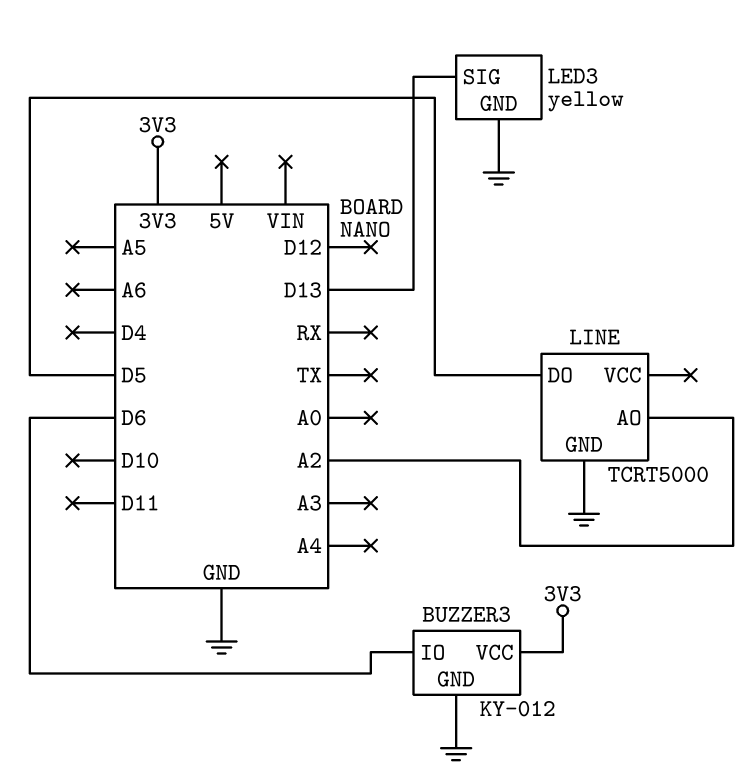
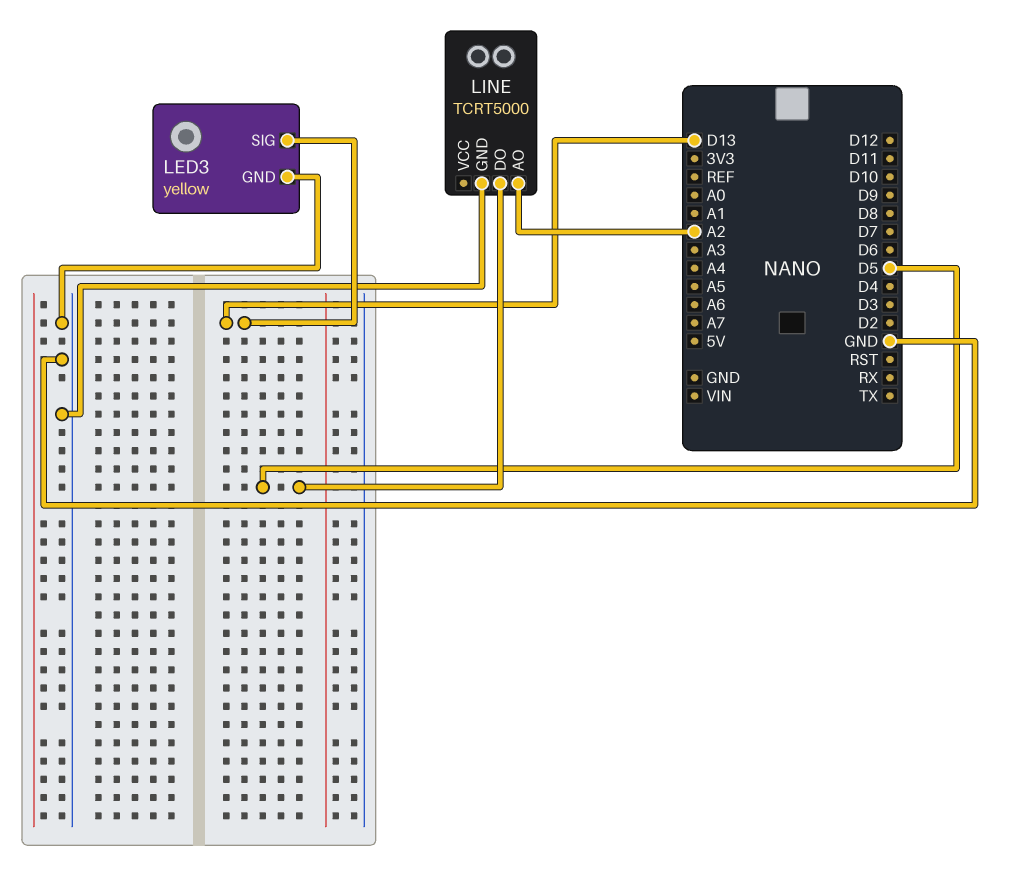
BUZZER3: KY-012 -> none
BUZZER3 pin GND: GND -> none
BUZZER3 pin IO: D6 -> none
BUZZER3 pin VCC: 3V3 -> none

